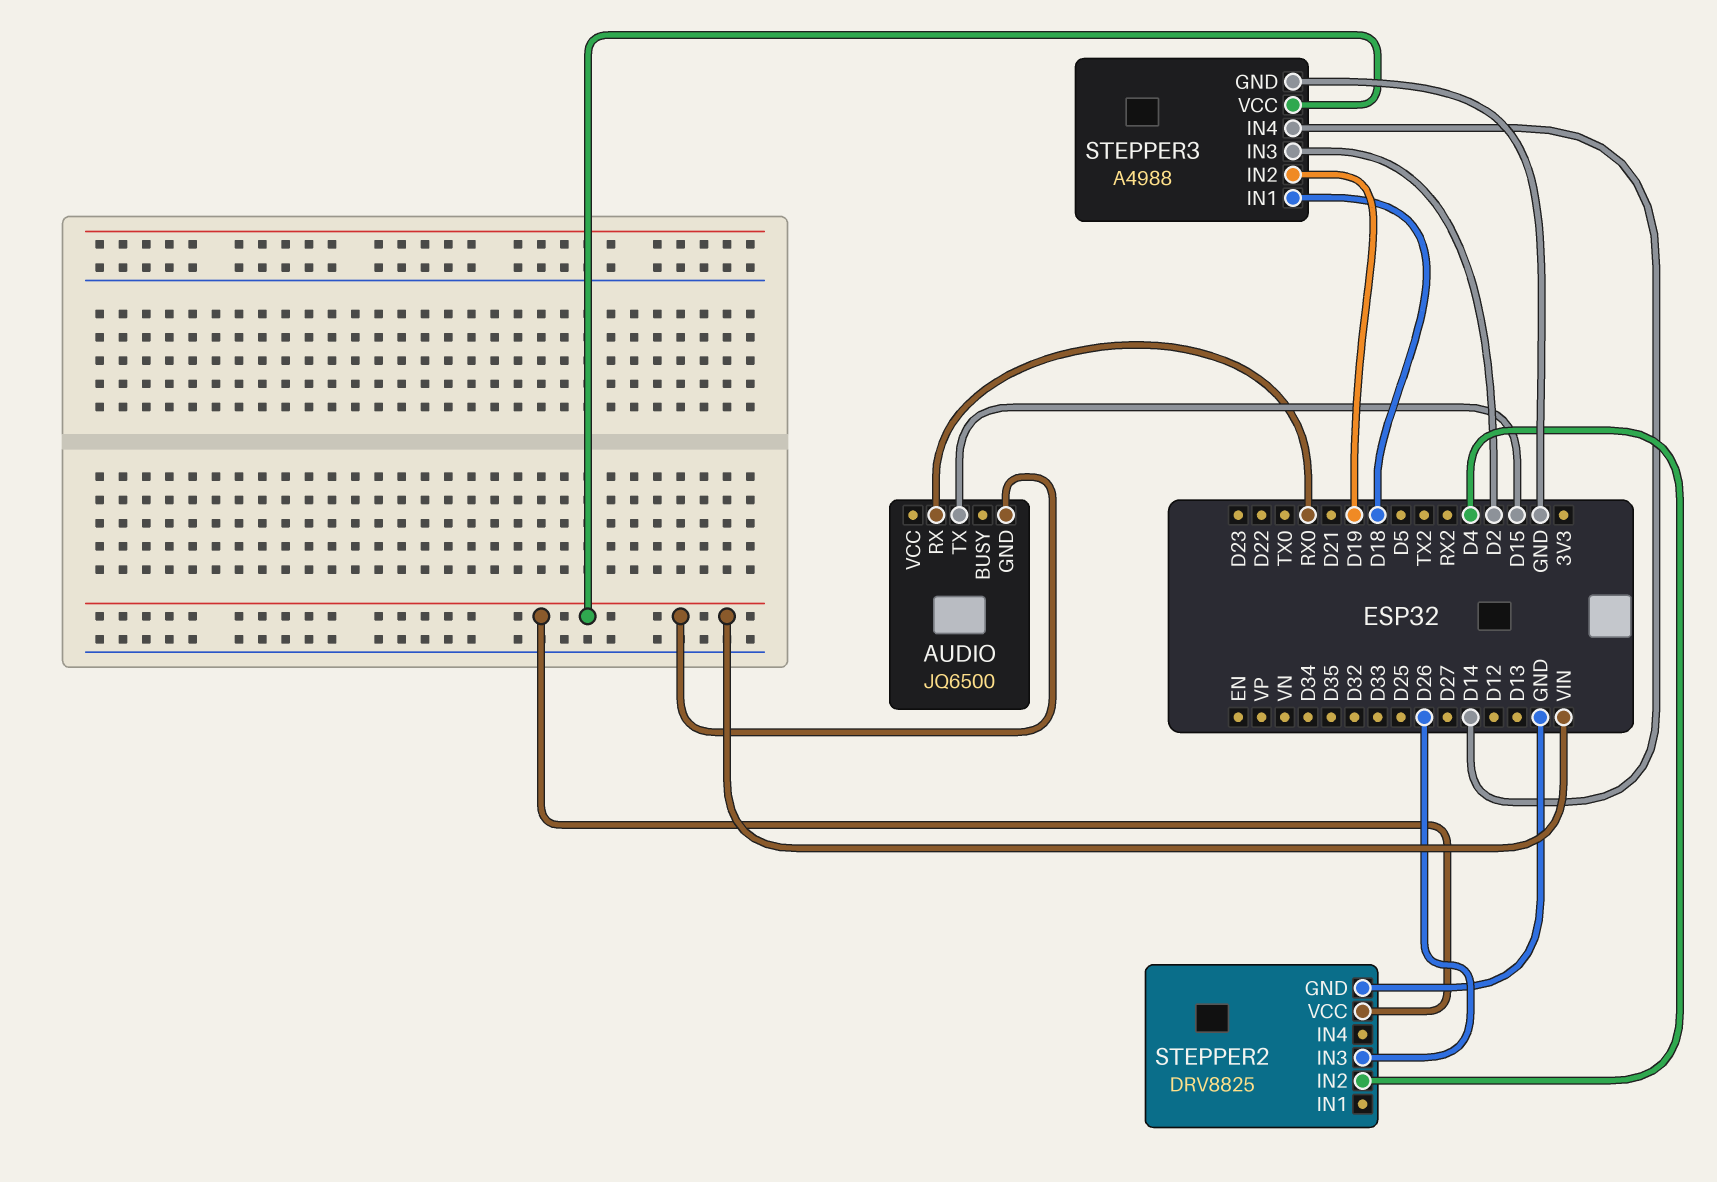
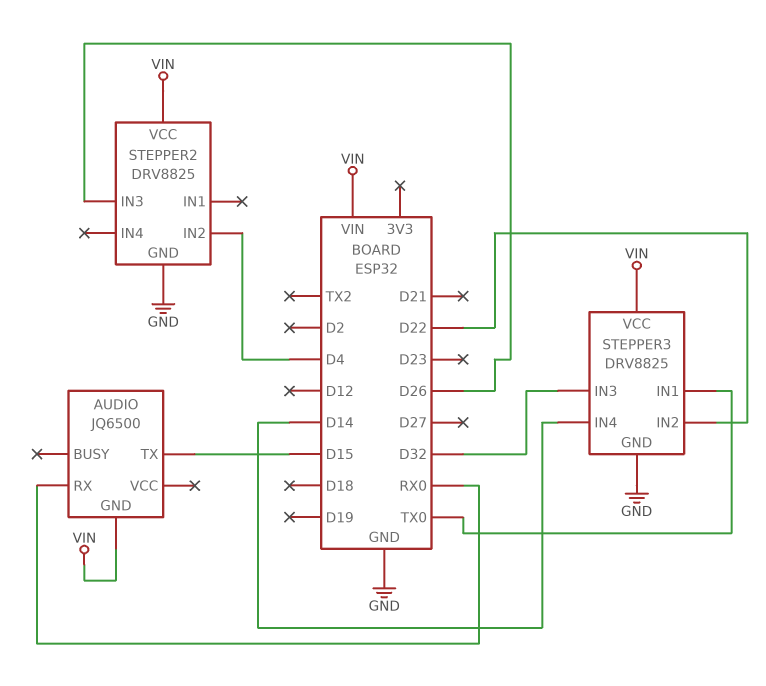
STEPPER3: A4988 -> DRV8825
STEPPER3 pin IN1: D18 -> TX0
STEPPER3 pin IN2: D19 -> D22
STEPPER3 pin IN3: D2 -> D32

